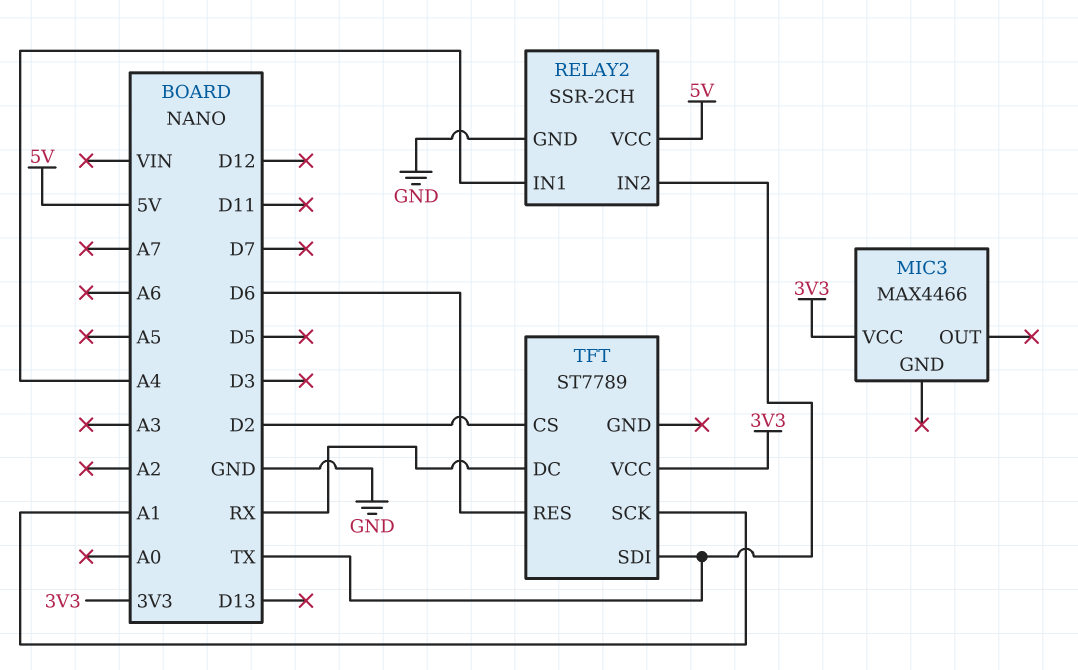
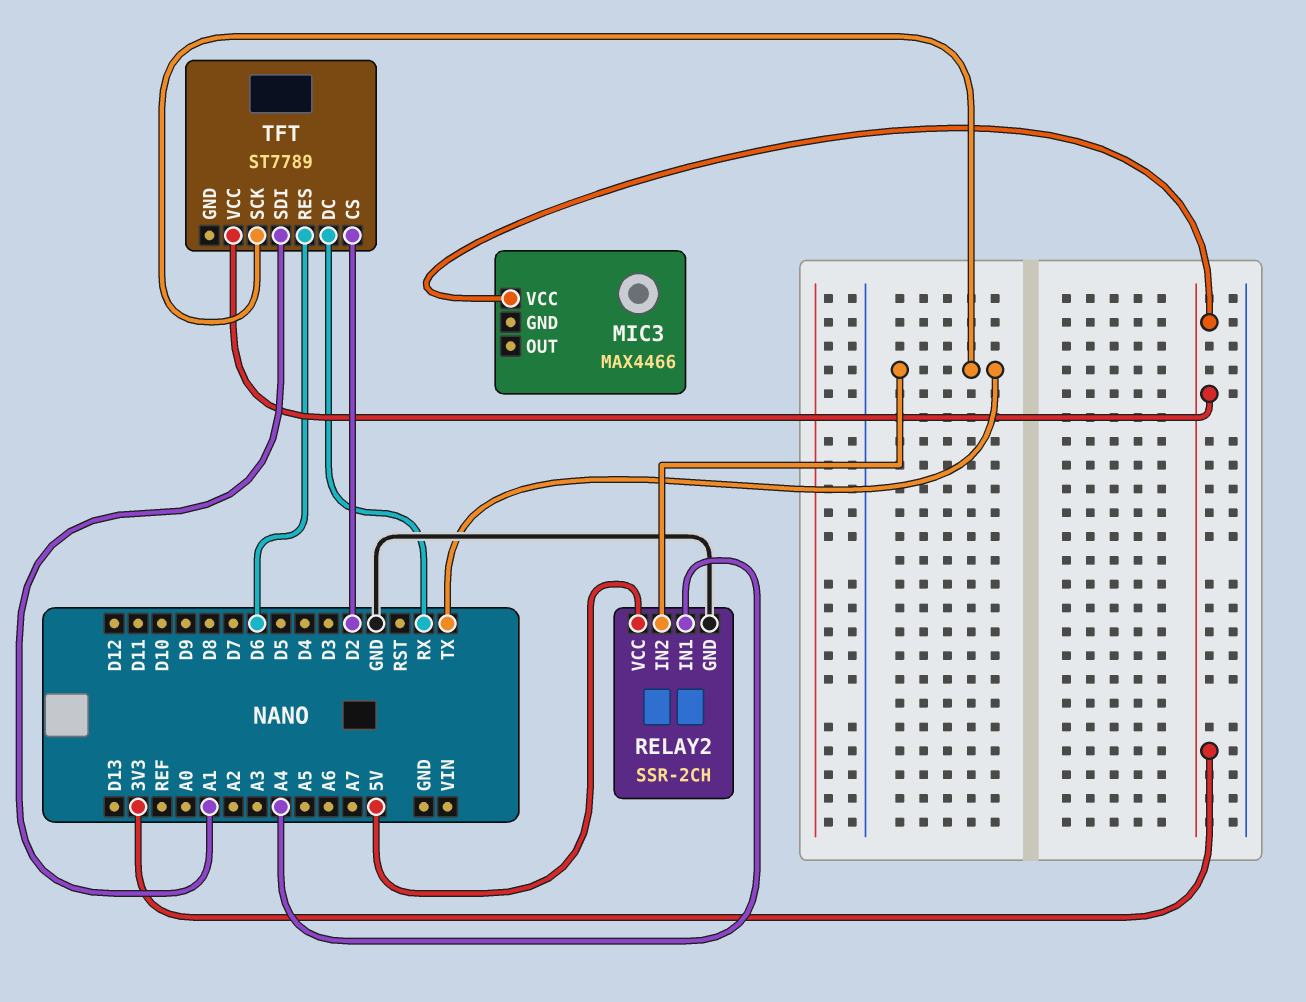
TFT pin SCK: A1 -> TX
TFT pin SDI: TX -> A1

